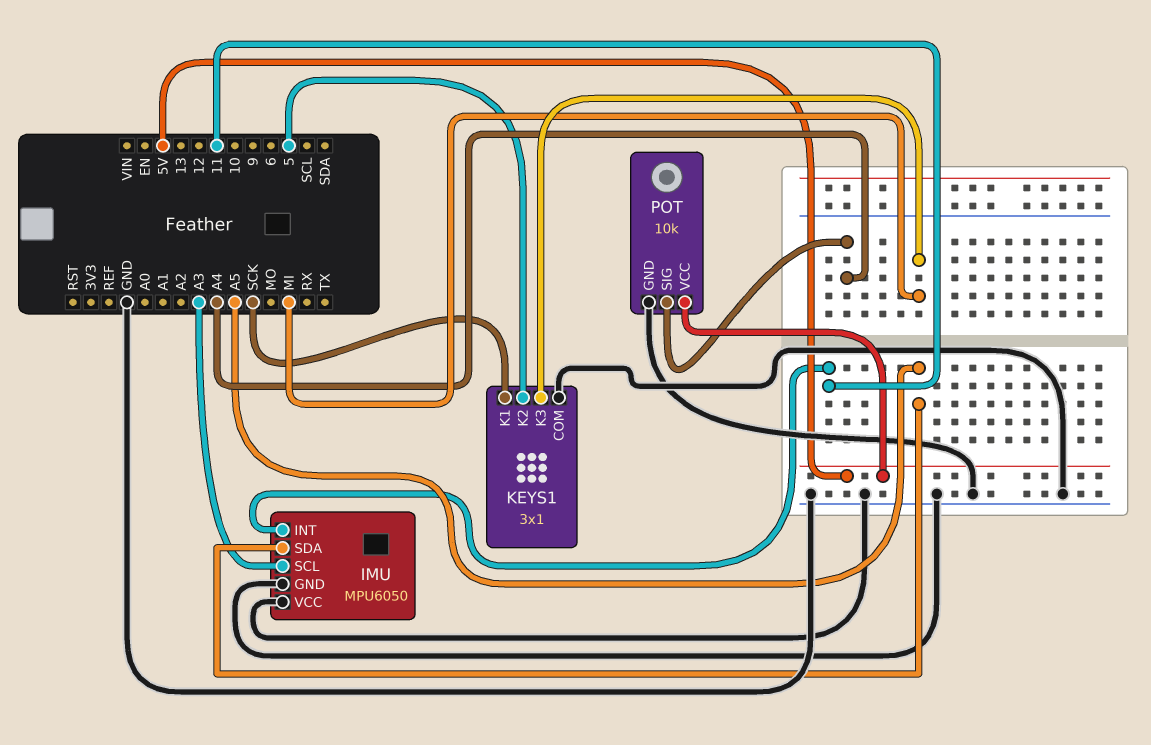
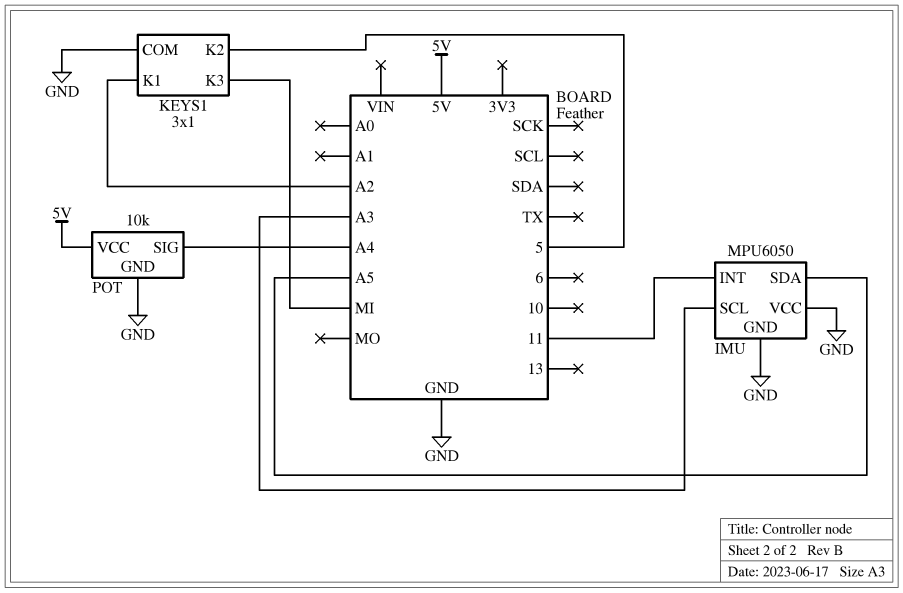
KEYS1 pin K1: SCK -> A2

